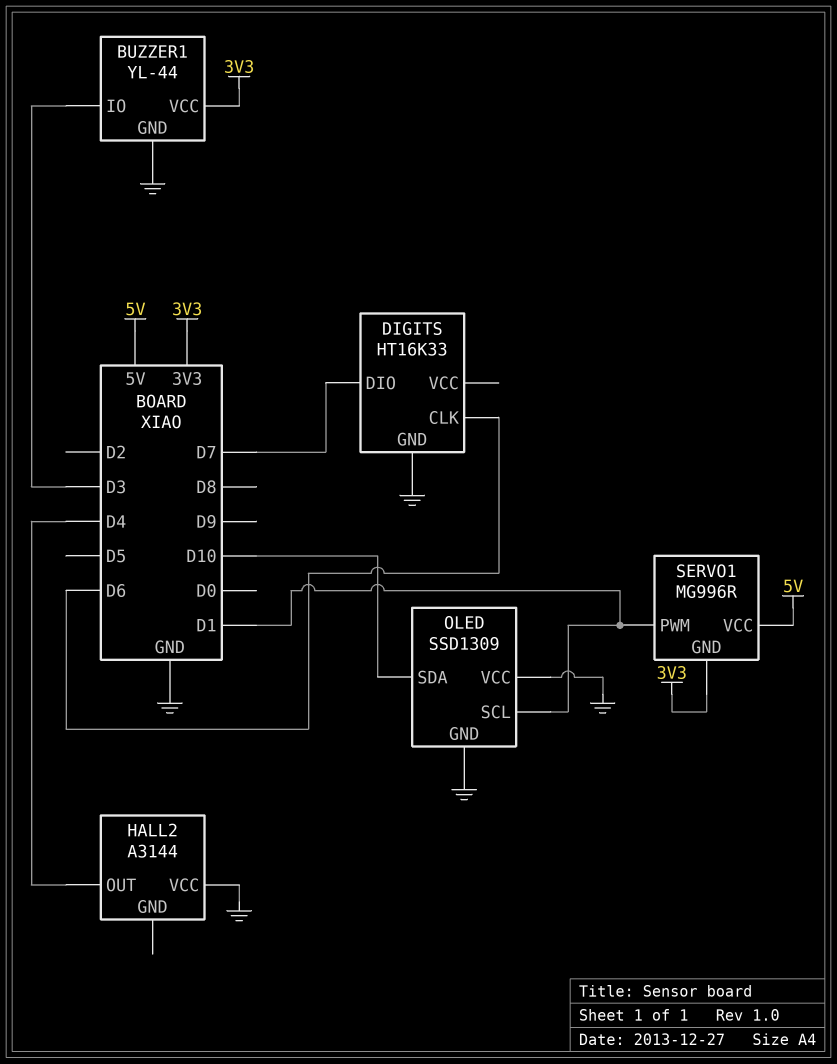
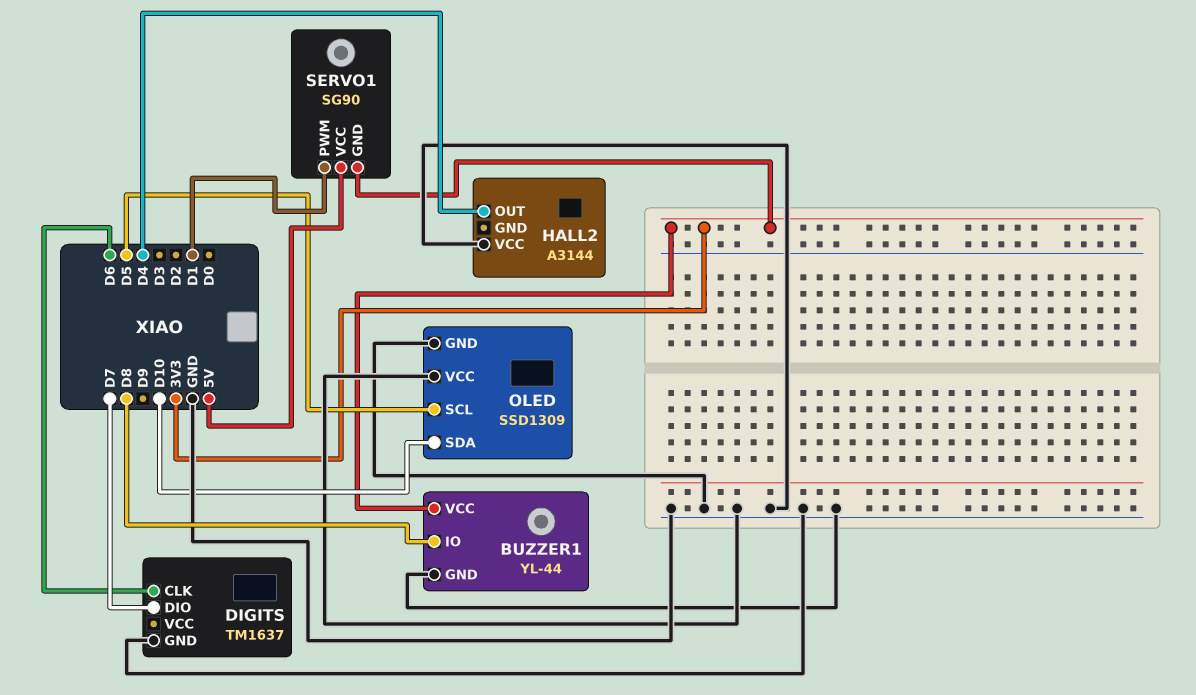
BUZZER1 pin IO: D3 -> D8
DIGITS: HT16K33 -> TM1637
OLED pin SCL: D1 -> D5
SERVO1: MG996R -> SG90

